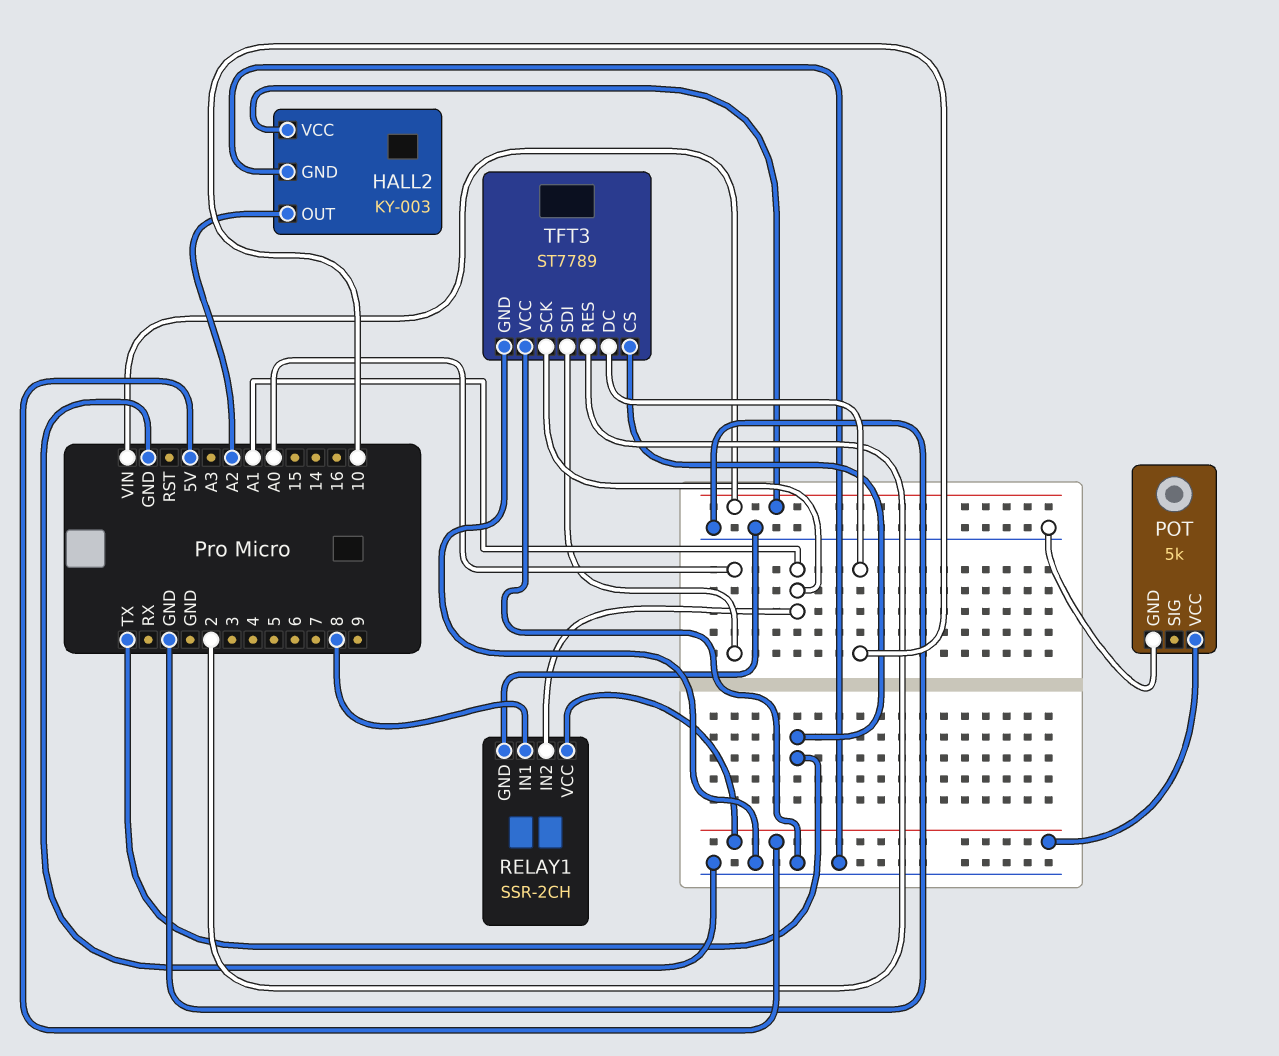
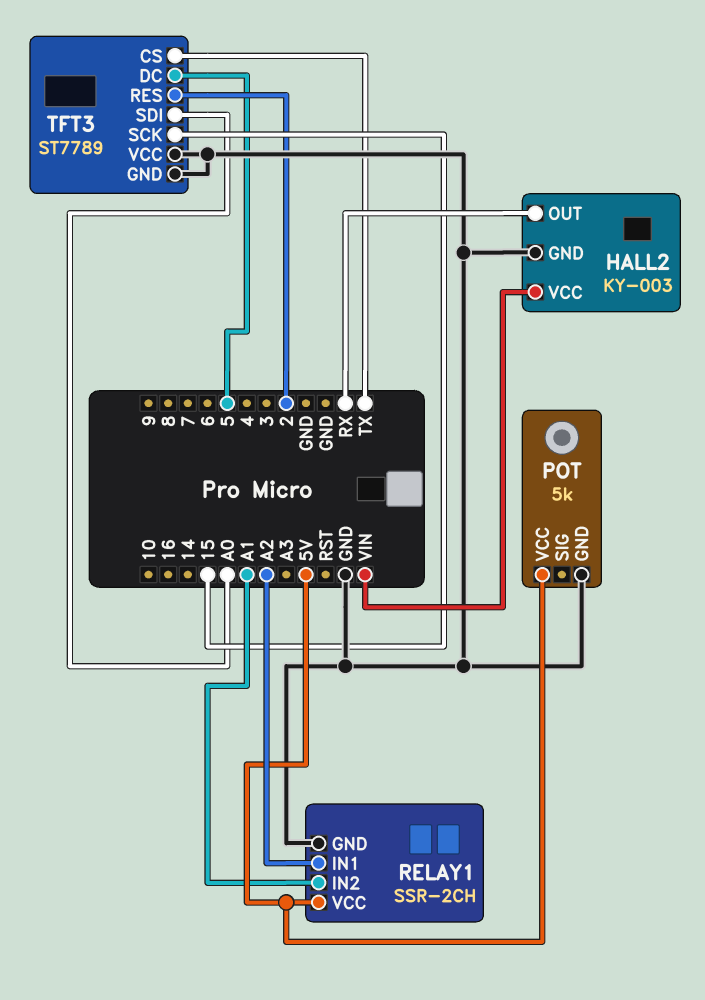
HALL2 pin OUT: A2 -> RX
RELAY1 pin IN1: 8 -> A2
TFT3 pin DC: 10 -> 5
TFT3 pin SCK: A1 -> 15

